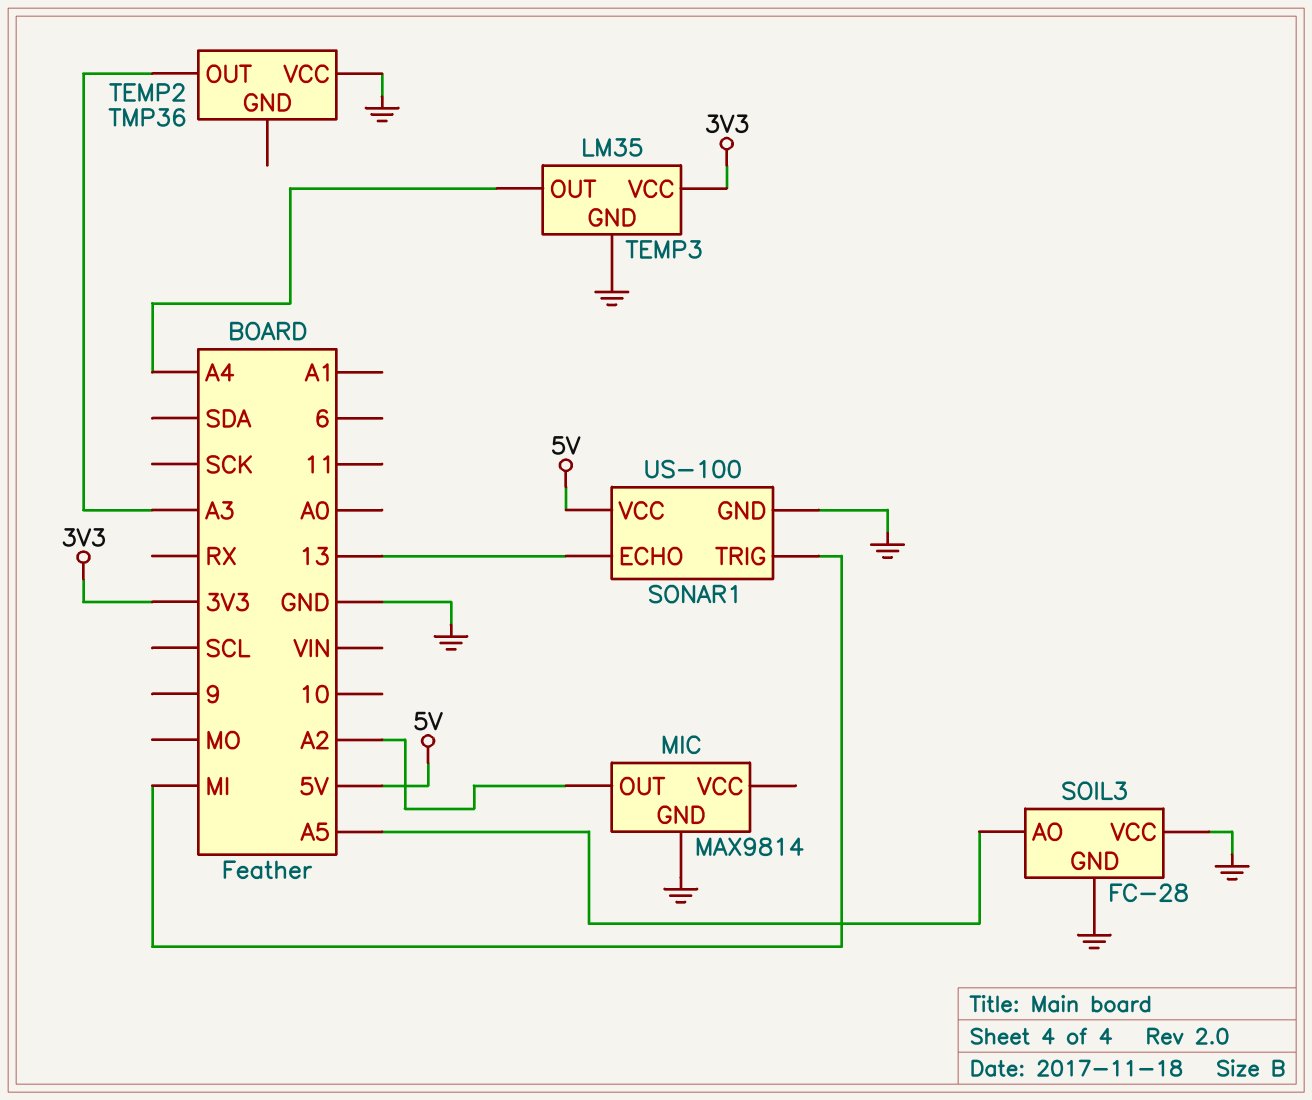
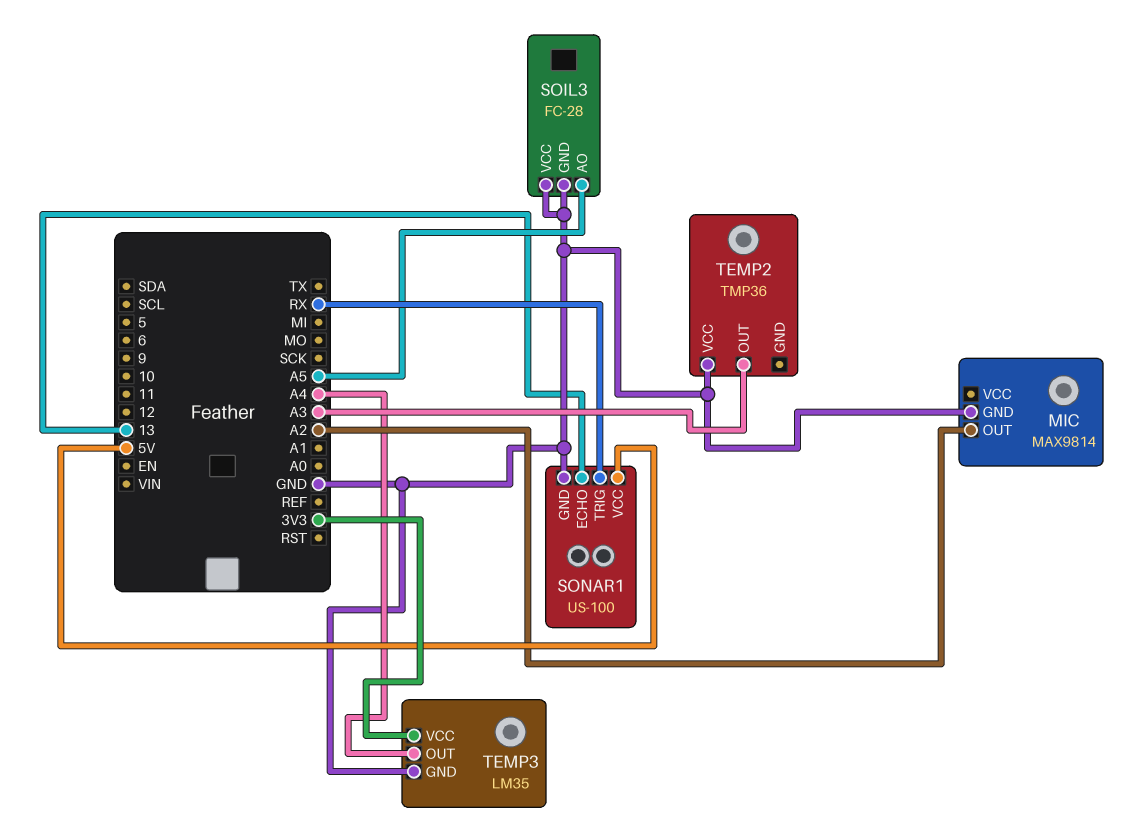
SONAR1 pin TRIG: MI -> RX

